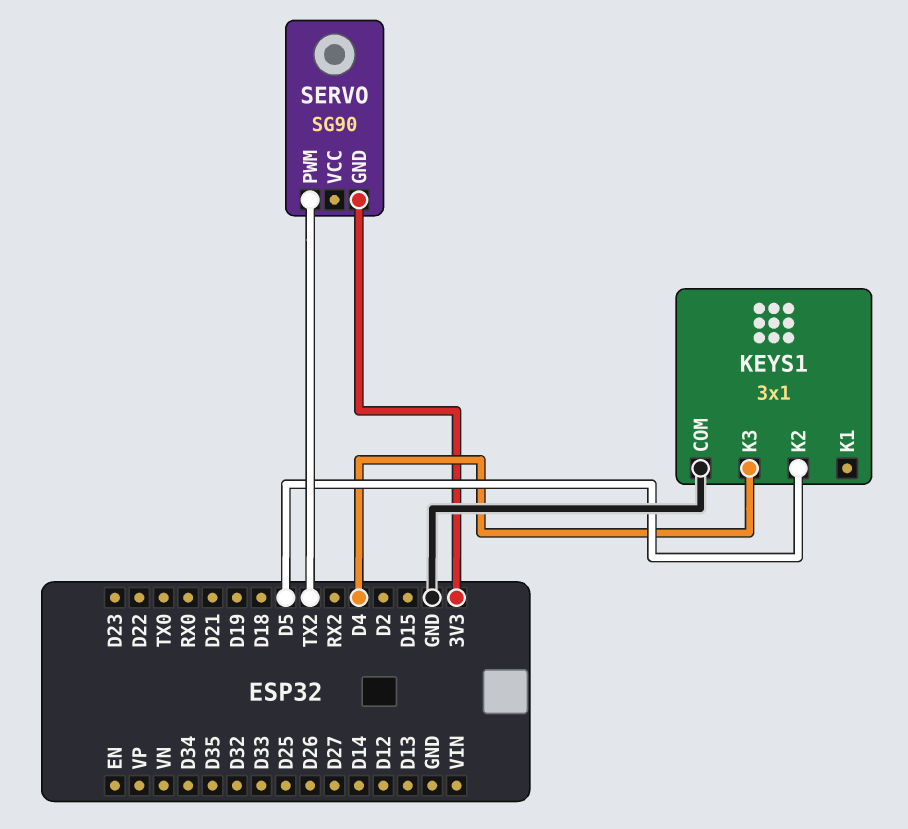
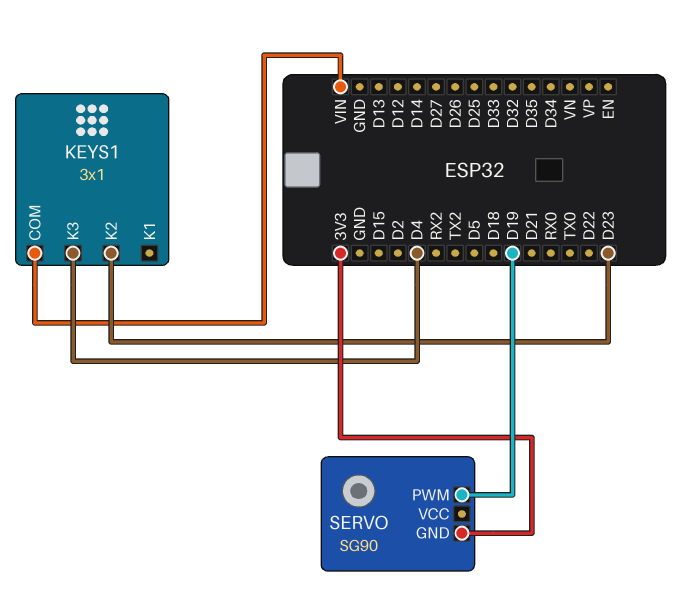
KEYS1 pin COM: GND -> VIN
KEYS1 pin K2: D5 -> D23
SERVO pin PWM: TX2 -> D19

